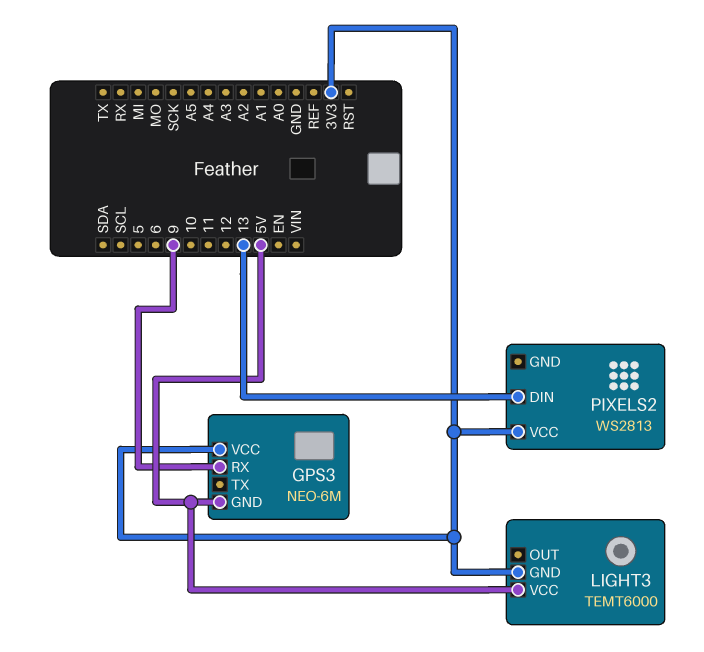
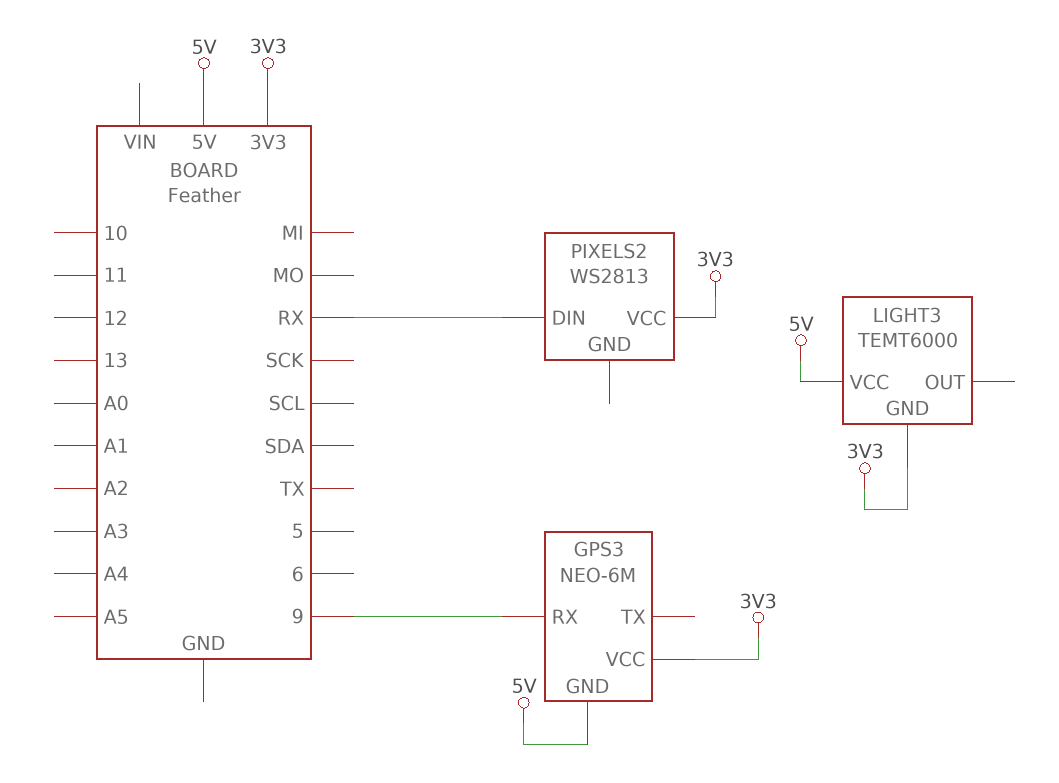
PIXELS2 pin DIN: 13 -> RX

